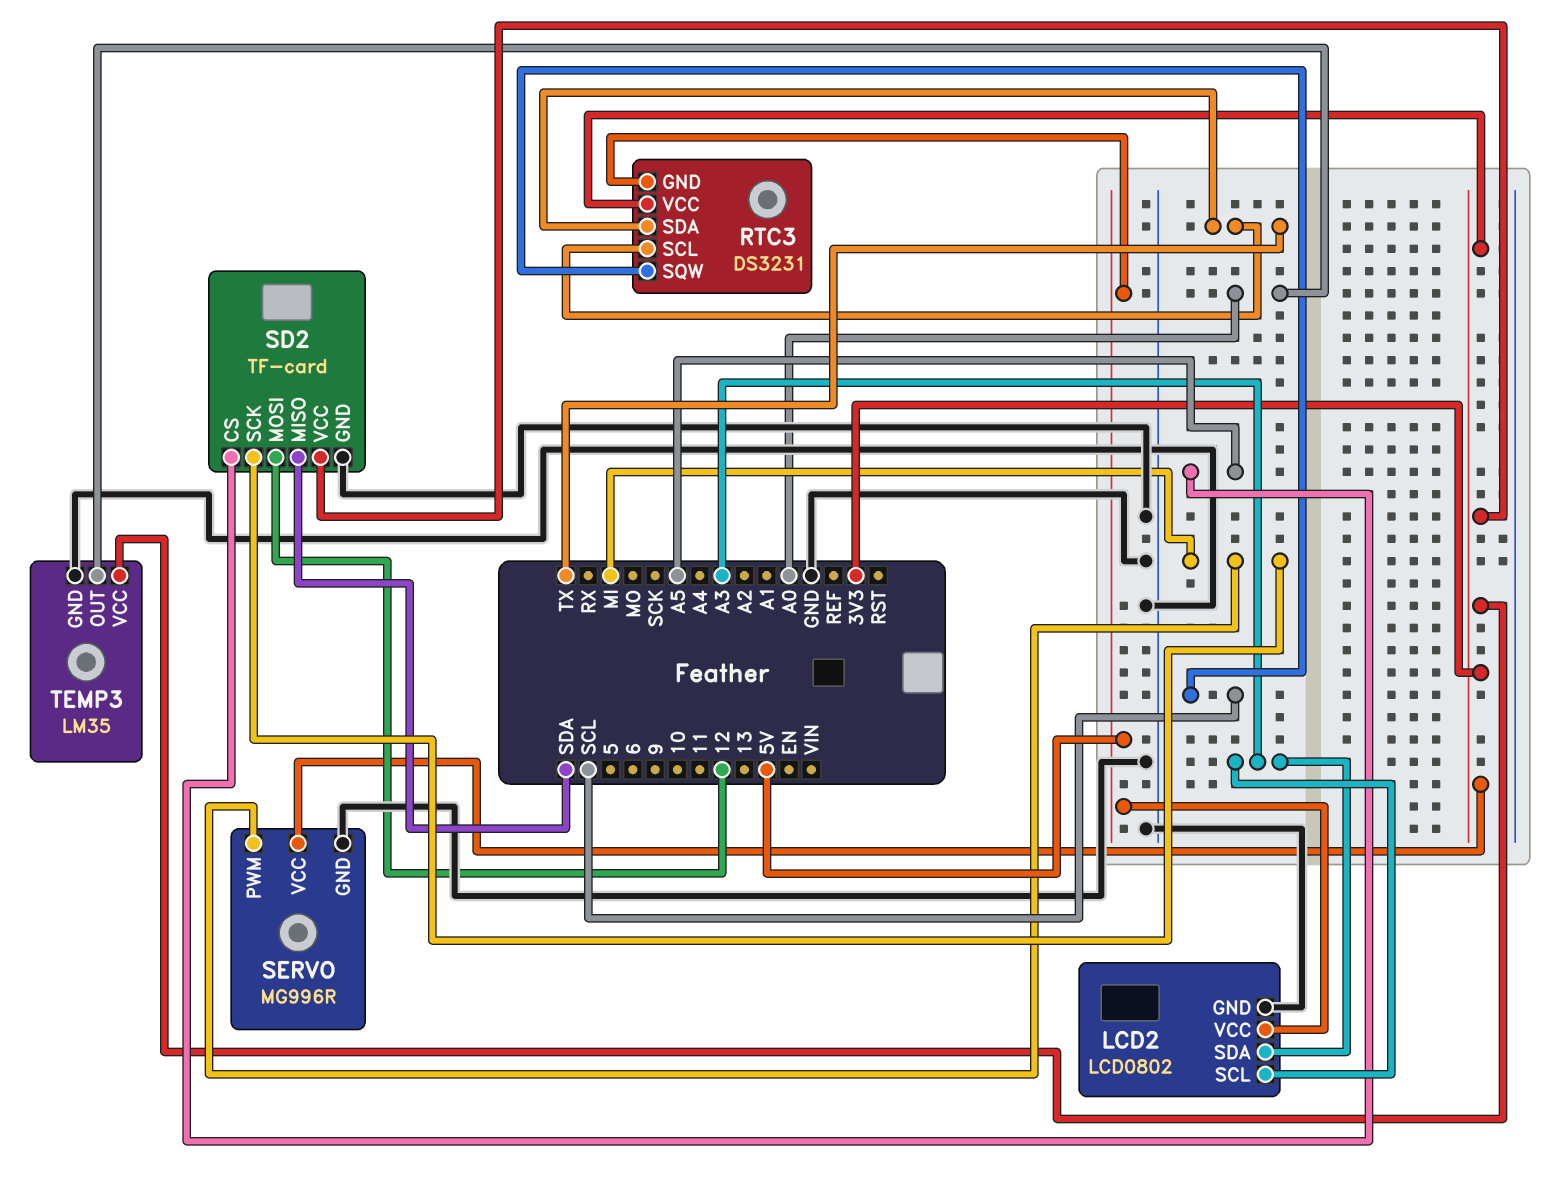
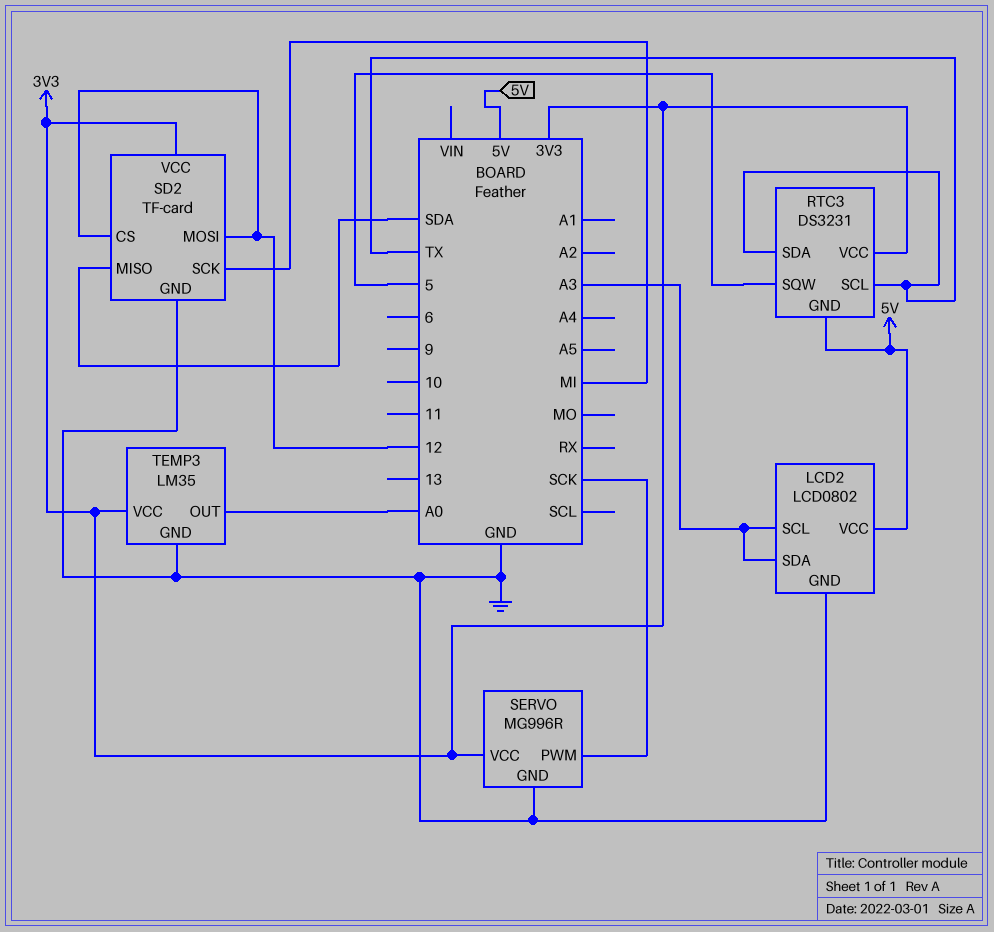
RTC3 pin SQW: SCL -> 5
SD2 pin CS: A5 -> 12
SERVO pin PWM: MI -> SCK

